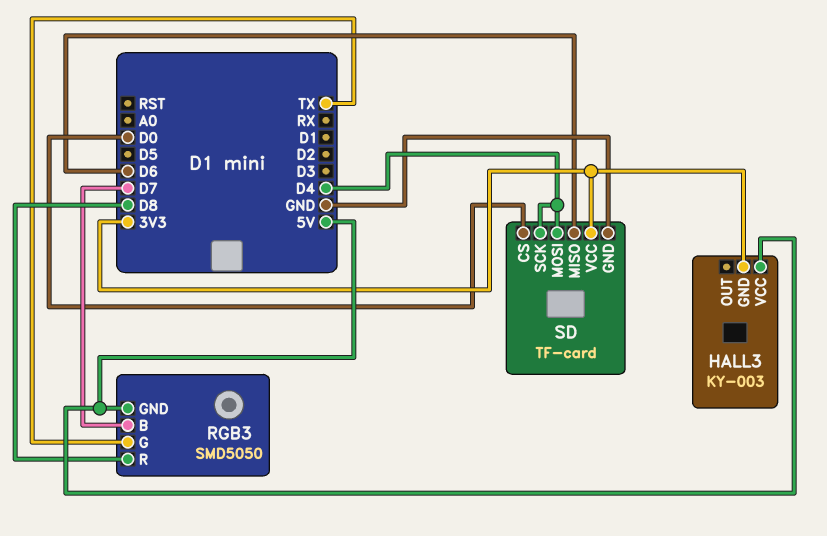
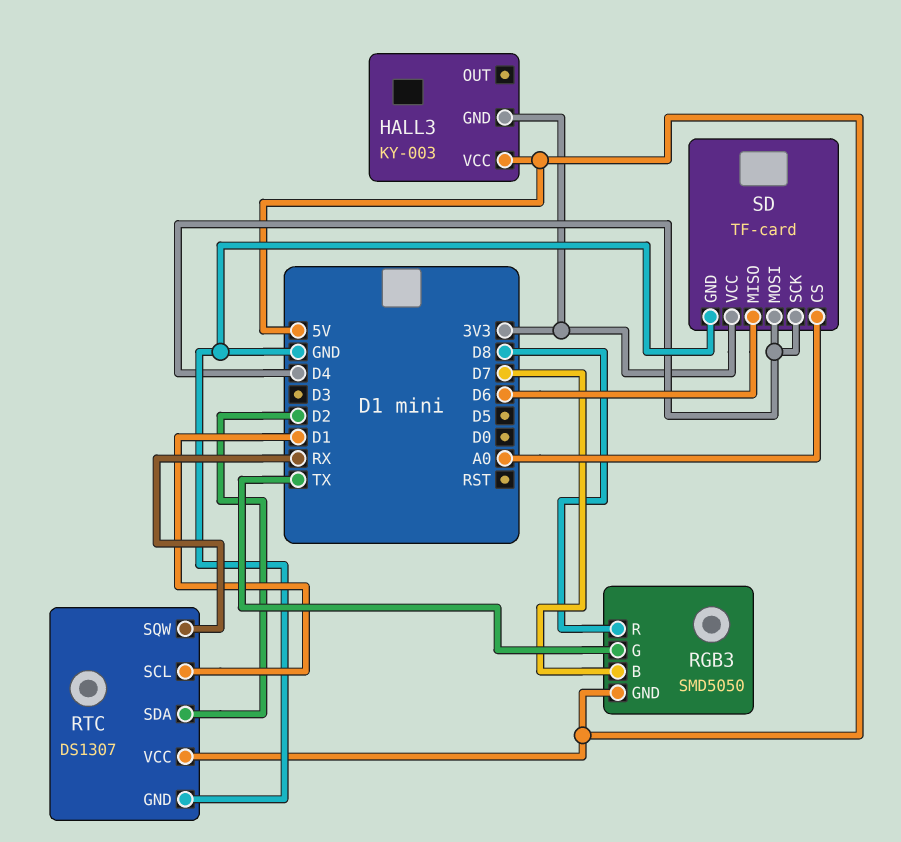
RTC: none -> DS1307
RTC pin GND: none -> GND
RTC pin SCL: none -> D1
RTC pin SDA: none -> D2
RTC pin SQW: none -> RX
RTC pin VCC: none -> 5V
SD pin CS: D0 -> A0

